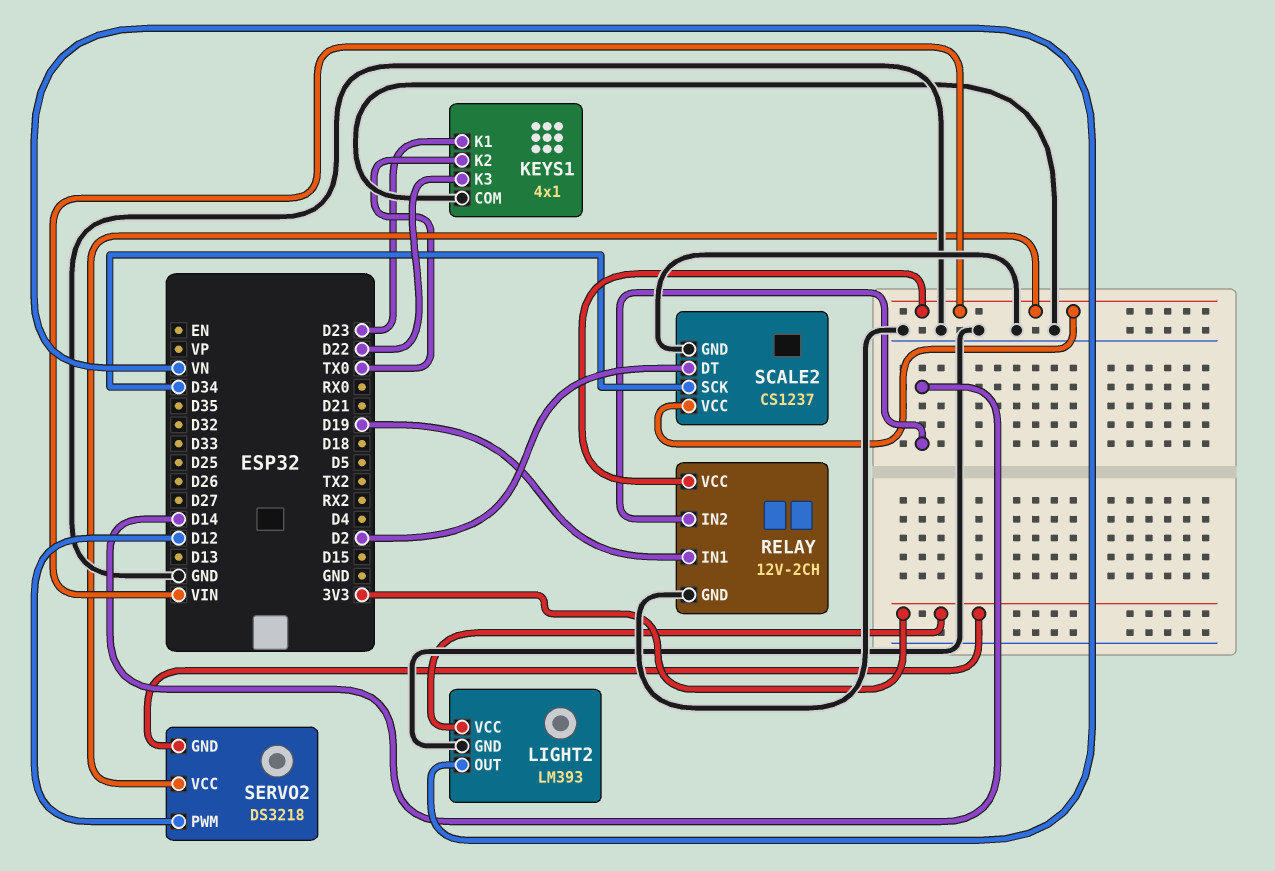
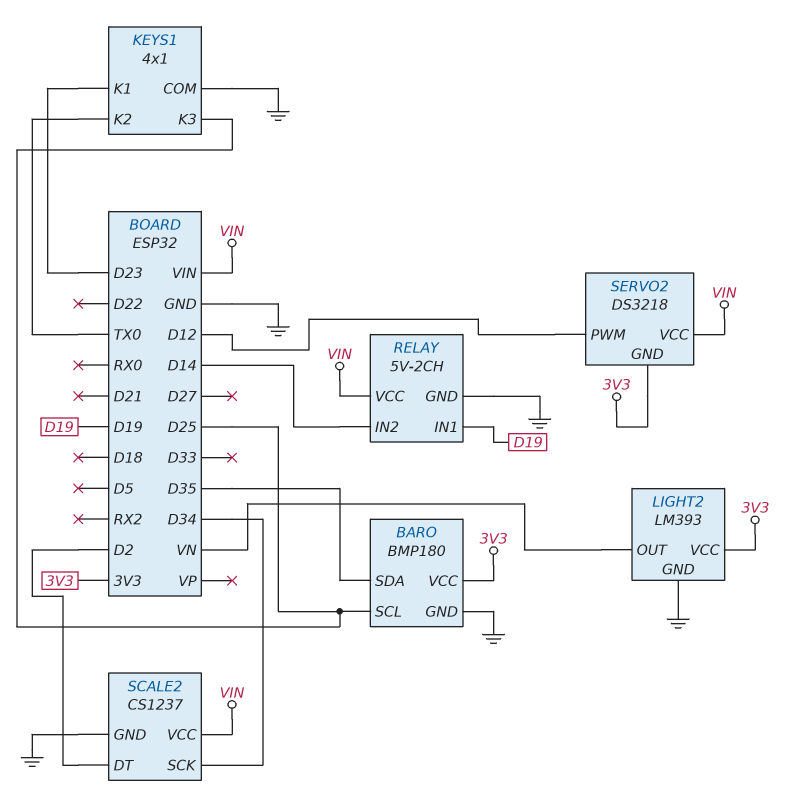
BARO: none -> BMP180
BARO pin GND: none -> GND
BARO pin SCL: none -> D25
BARO pin SDA: none -> D35
BARO pin VCC: none -> 3V3
KEYS1 pin K3: D22 -> D25
RELAY: 12V-2CH -> 5V-2CH

